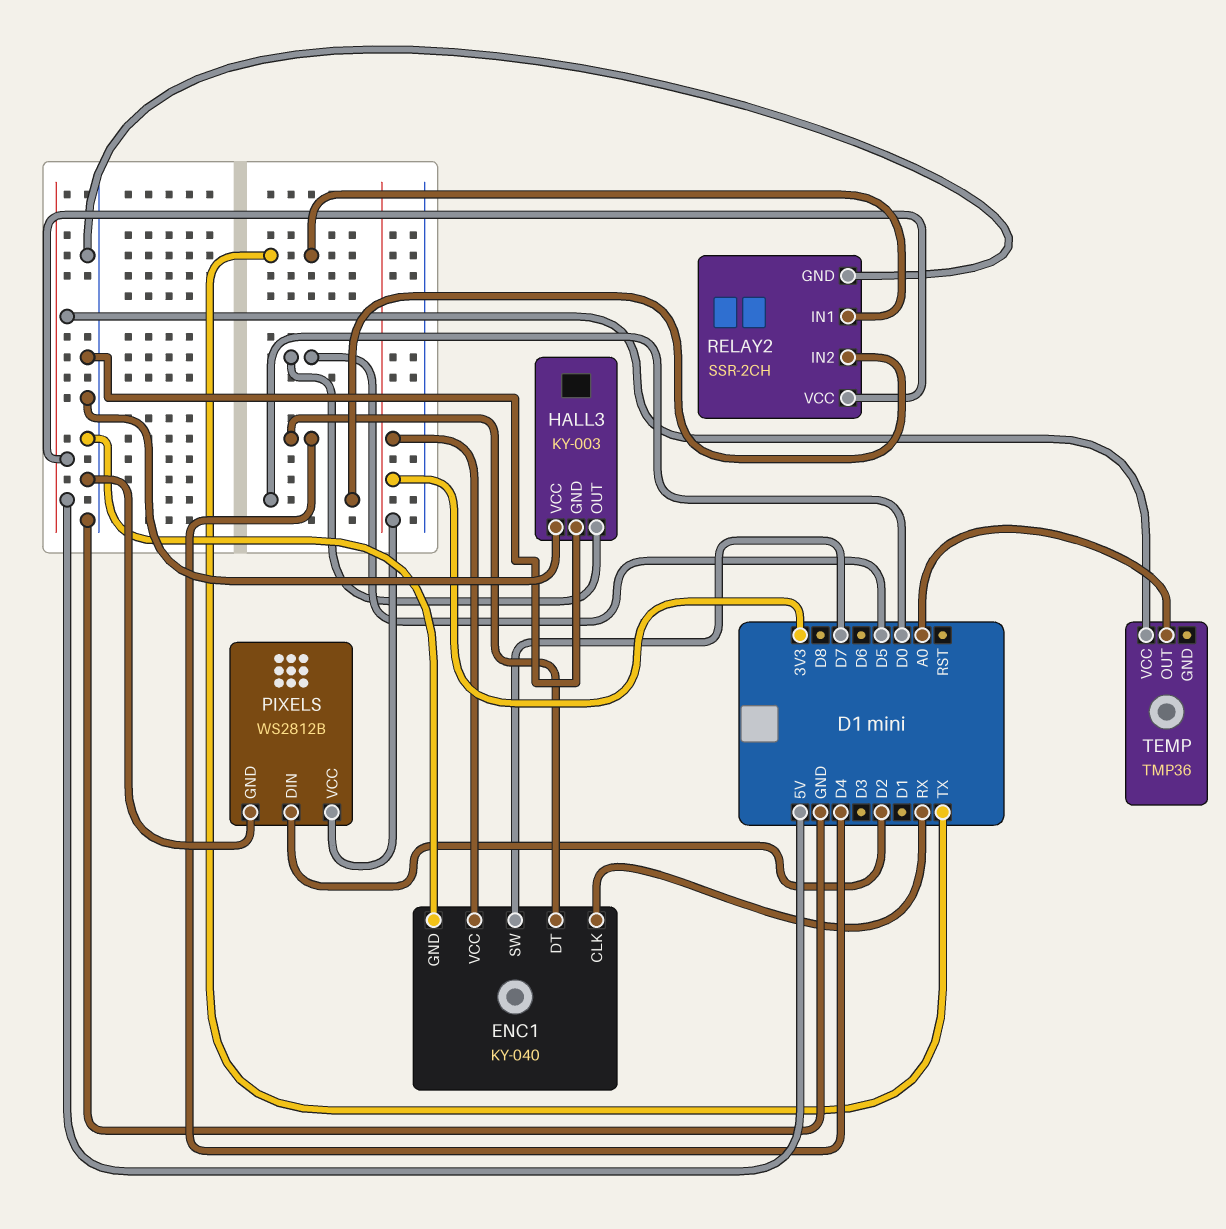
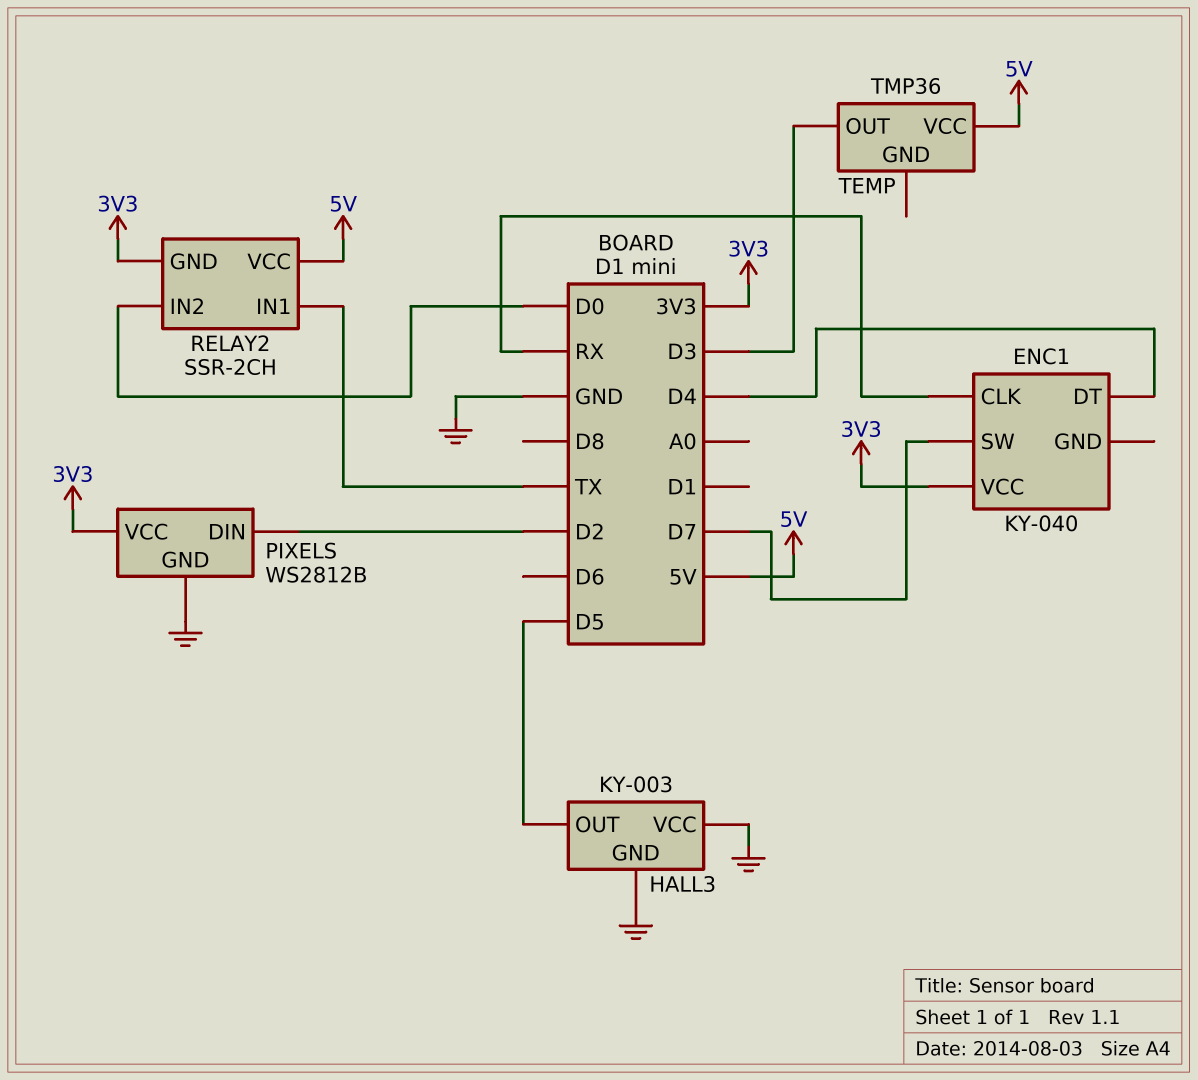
ENC1 pin GND: GND -> none
RELAY2 pin GND: GND -> 3V3
TEMP pin OUT: A0 -> D3

